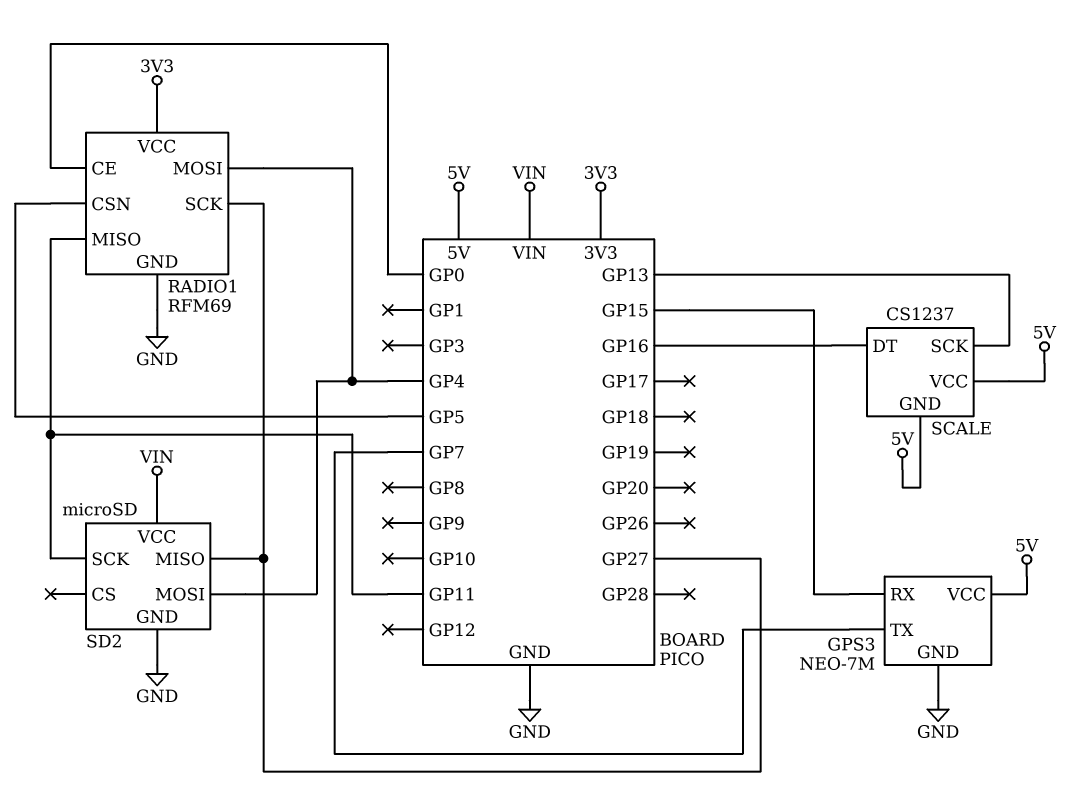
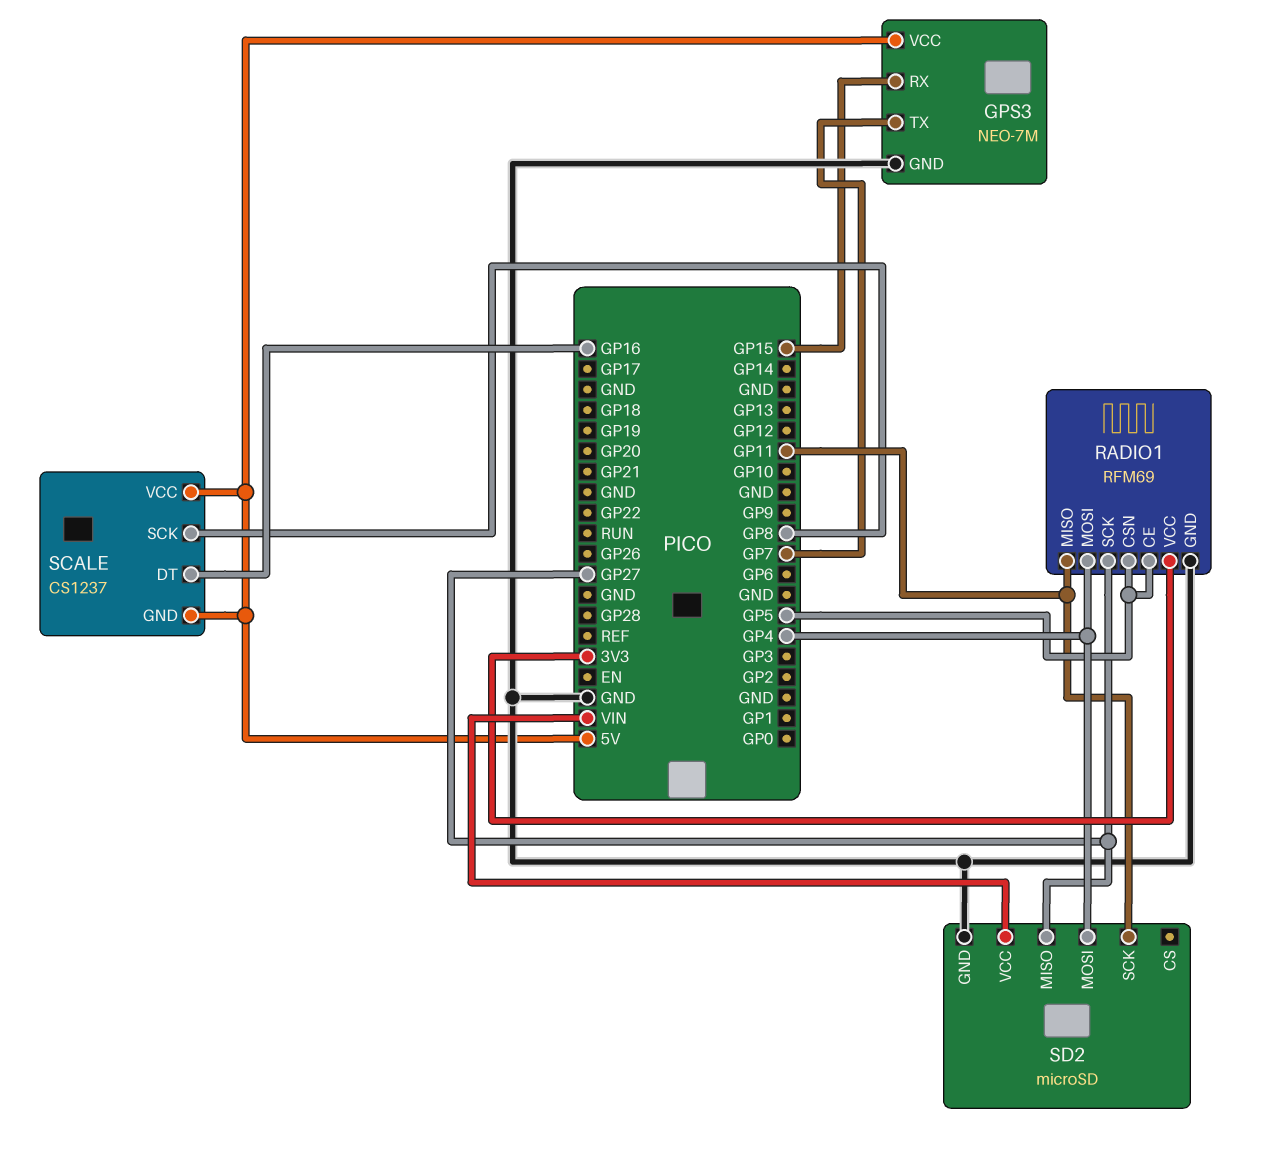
RADIO1 pin CE: GP0 -> GP5
SCALE pin SCK: GP13 -> GP8

